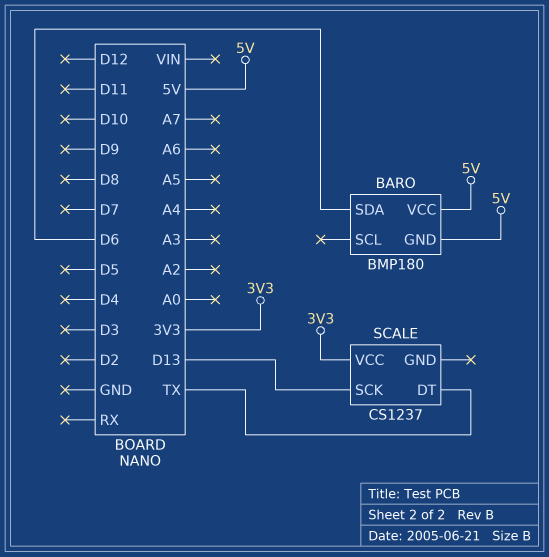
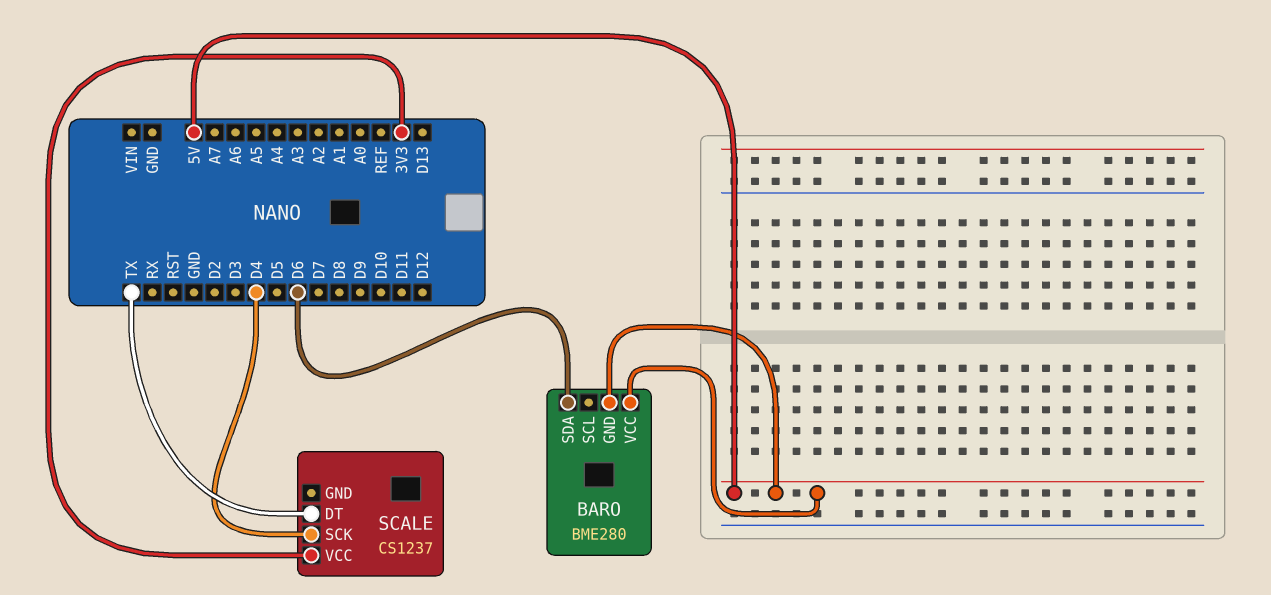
BARO: BMP180 -> BME280
SCALE pin SCK: D13 -> D4

